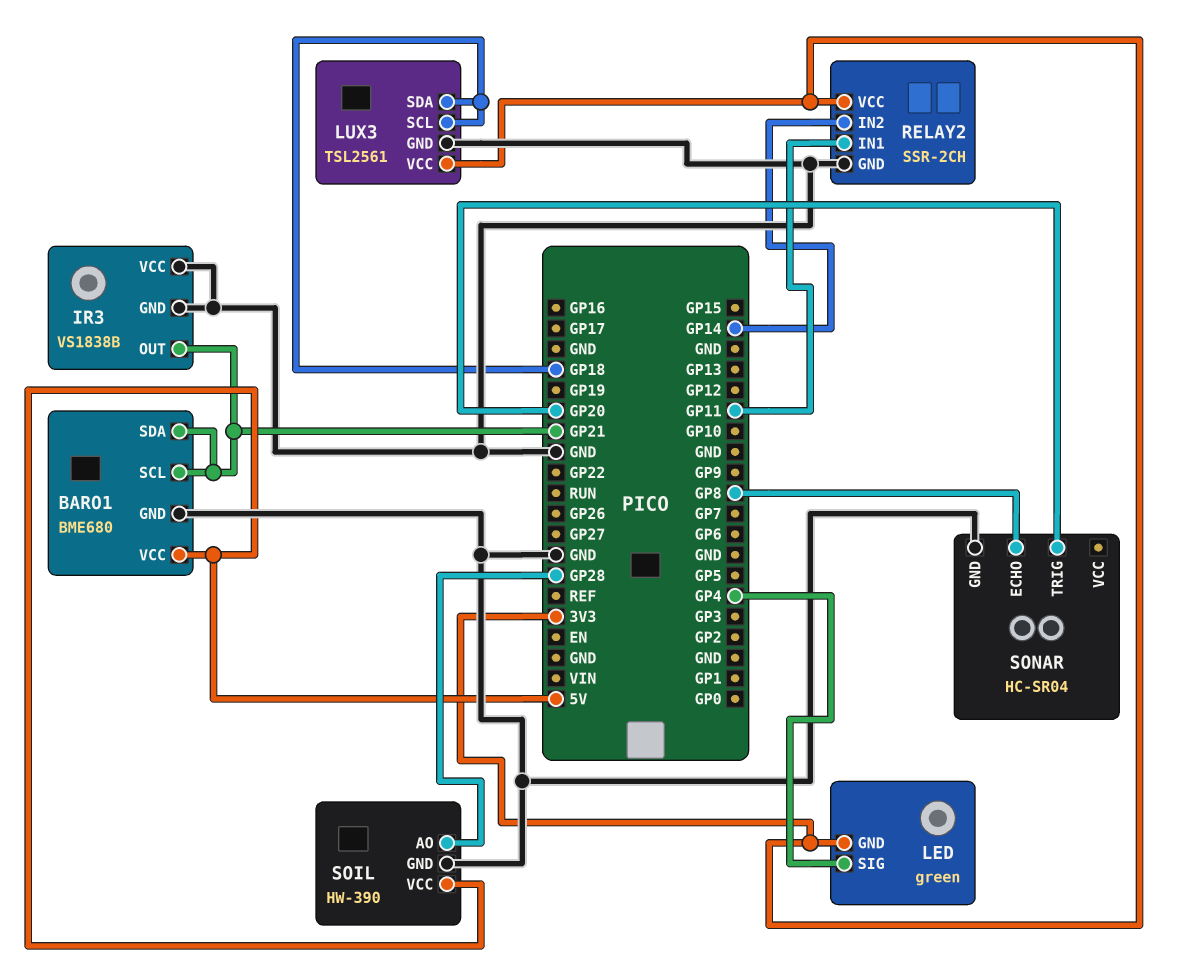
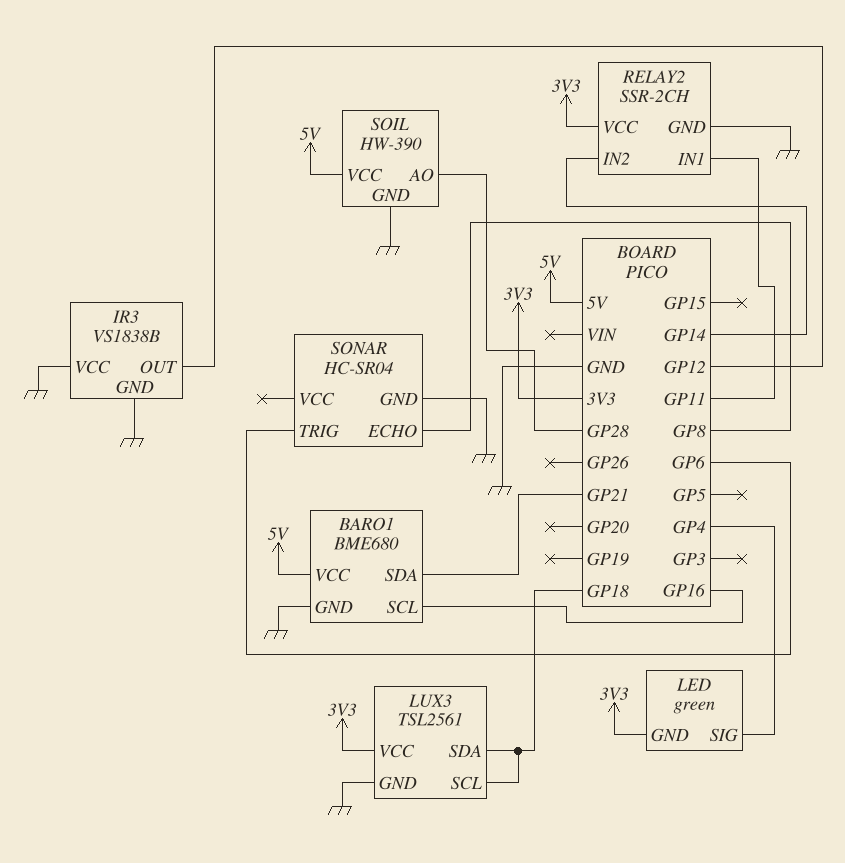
BARO1 pin SCL: GP21 -> GP16
IR3 pin OUT: GP21 -> GP12
SONAR pin TRIG: GP20 -> GP6

